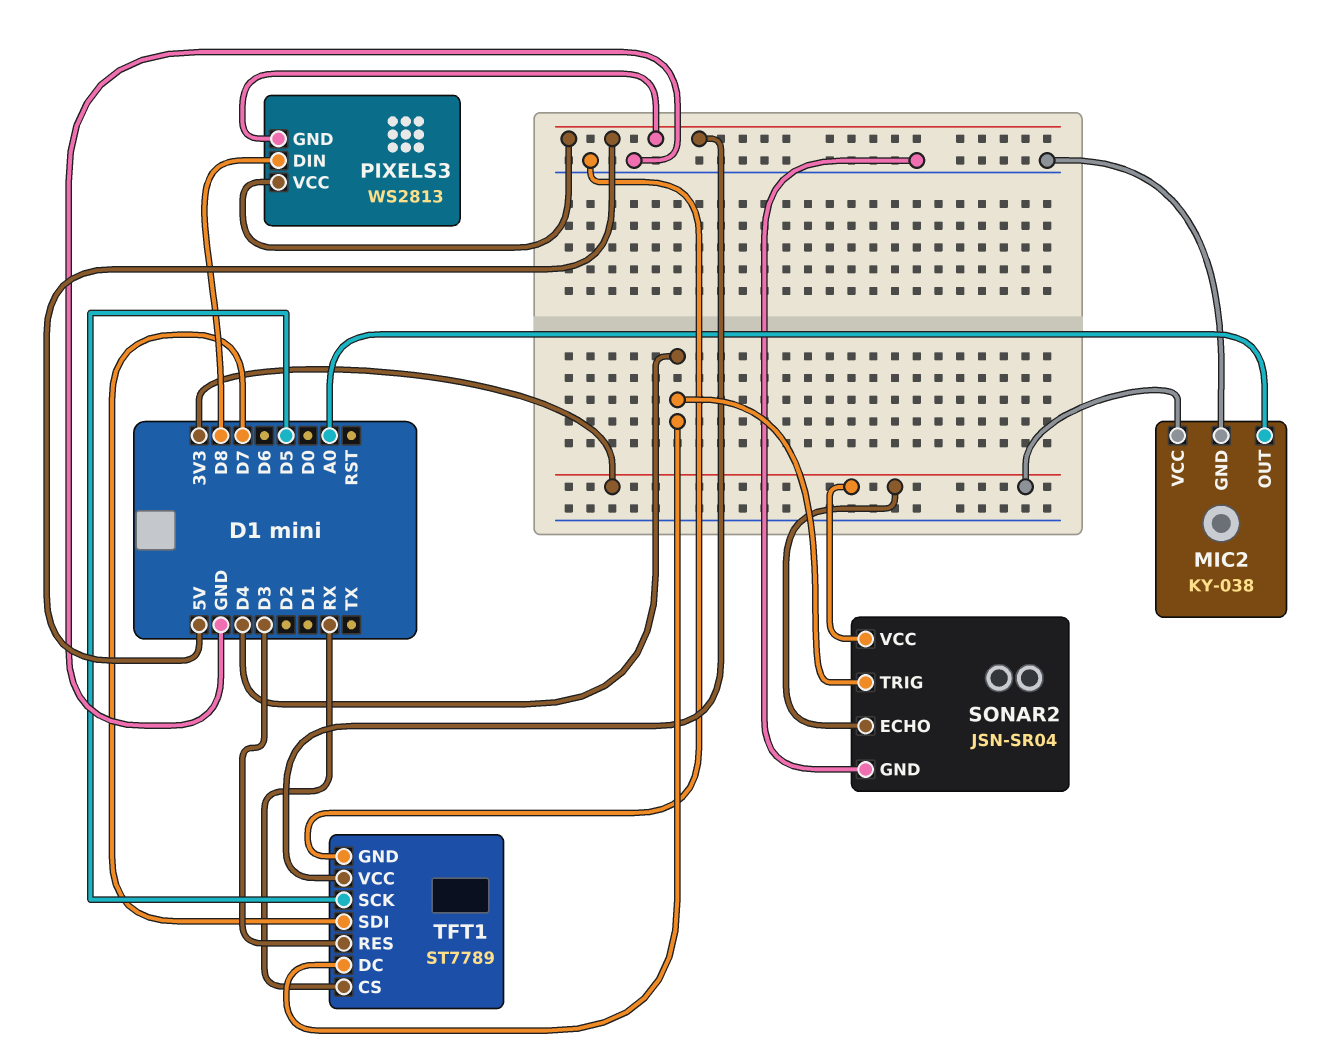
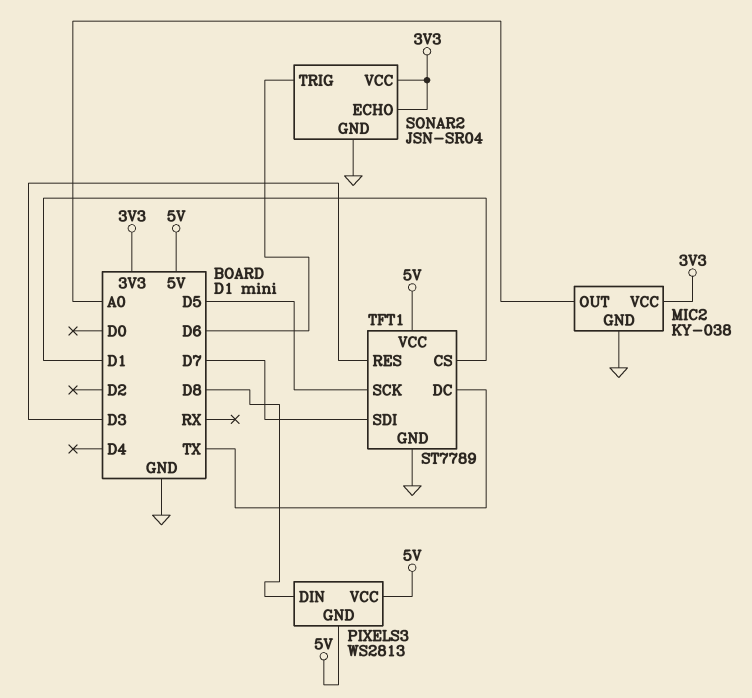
SONAR2 pin TRIG: D4 -> D6
TFT1 pin CS: RX -> D1
TFT1 pin DC: D4 -> TX

